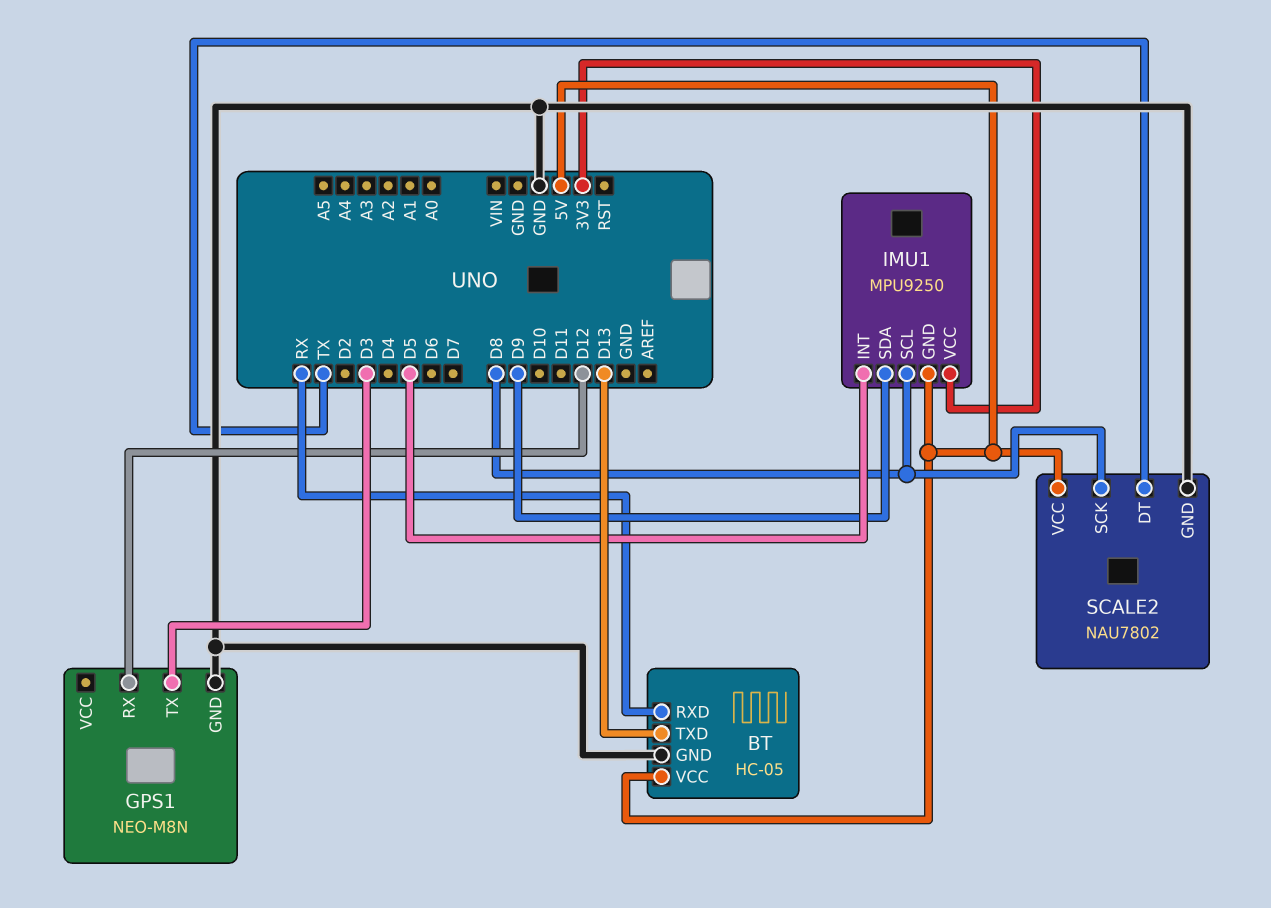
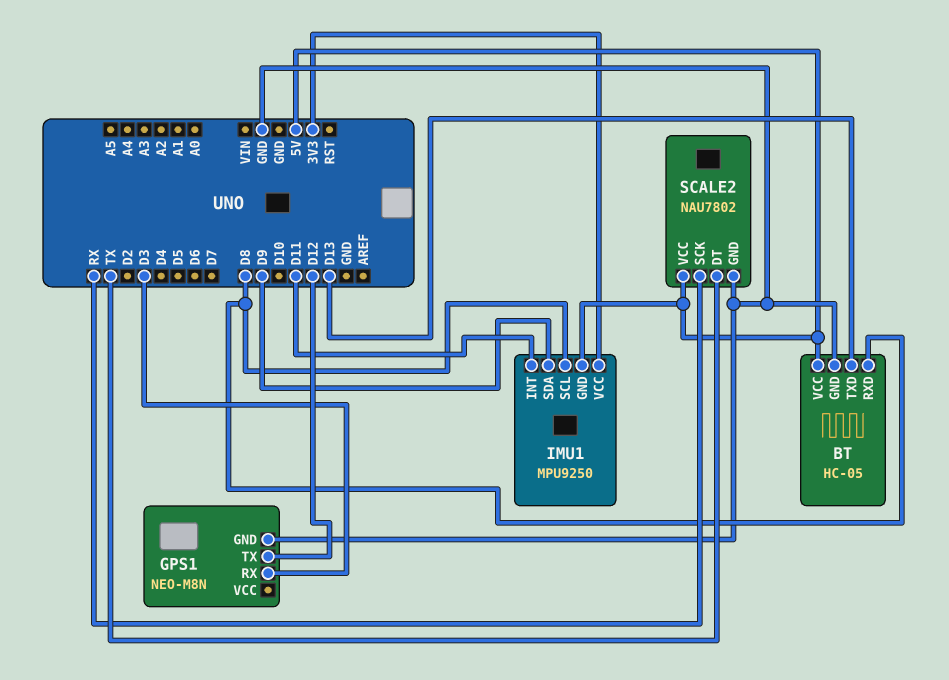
BT pin RXD: RX -> D8
GPS1 pin RX: D12 -> D3
GPS1 pin TX: D3 -> D12
IMU1 pin INT: D5 -> D11
SCALE2 pin SCK: D8 -> RX

